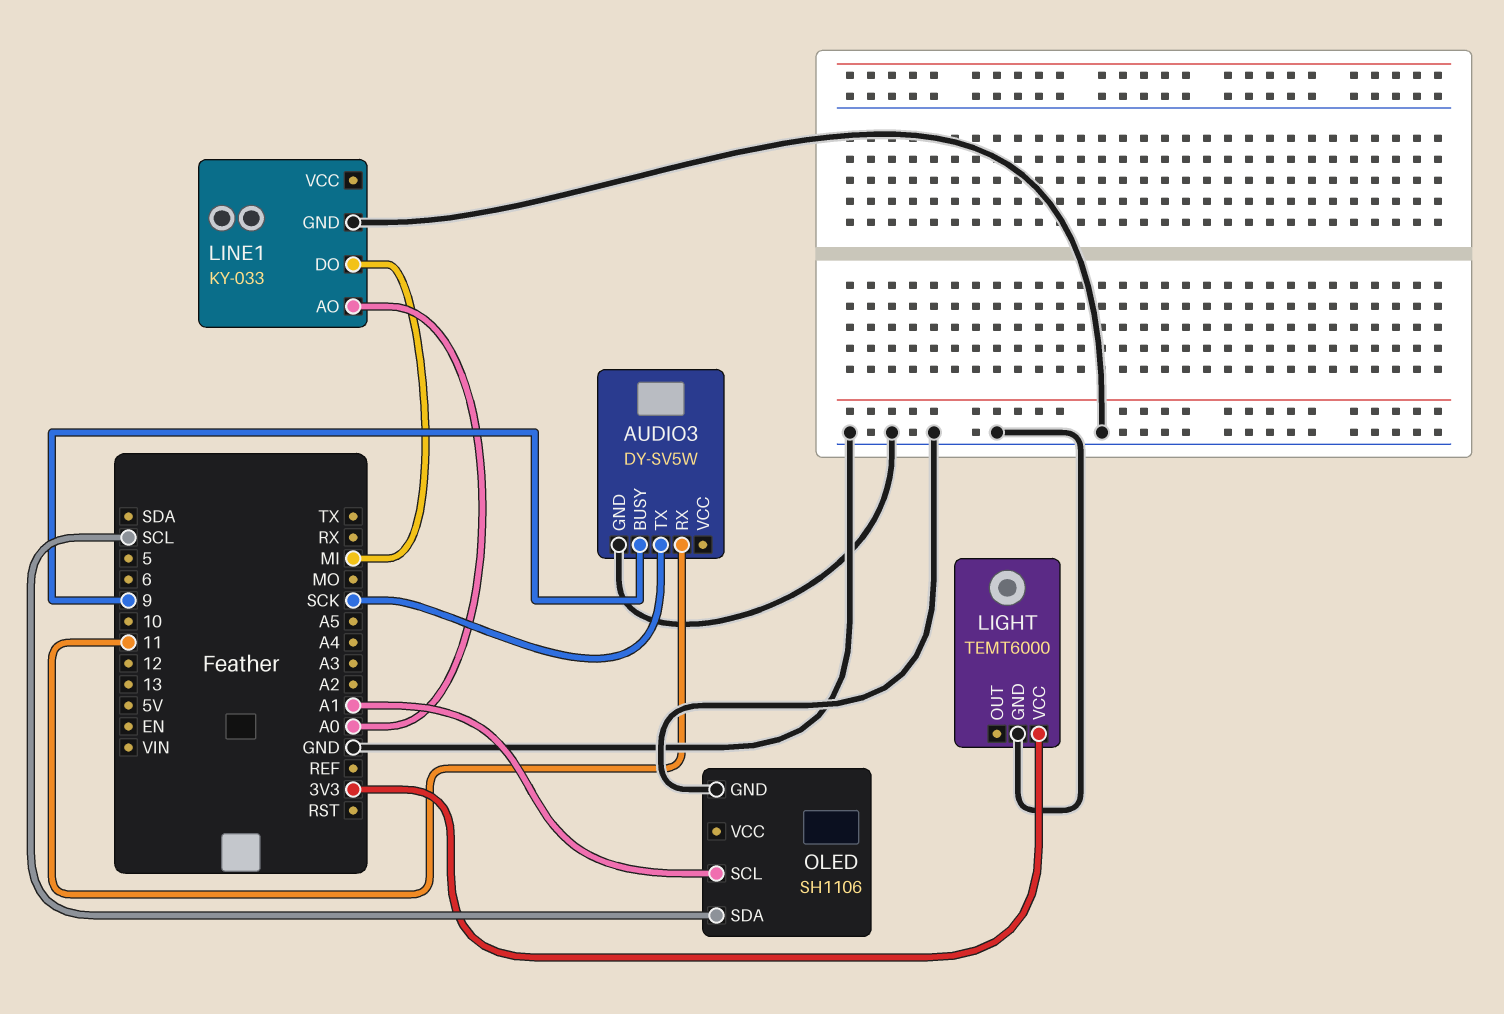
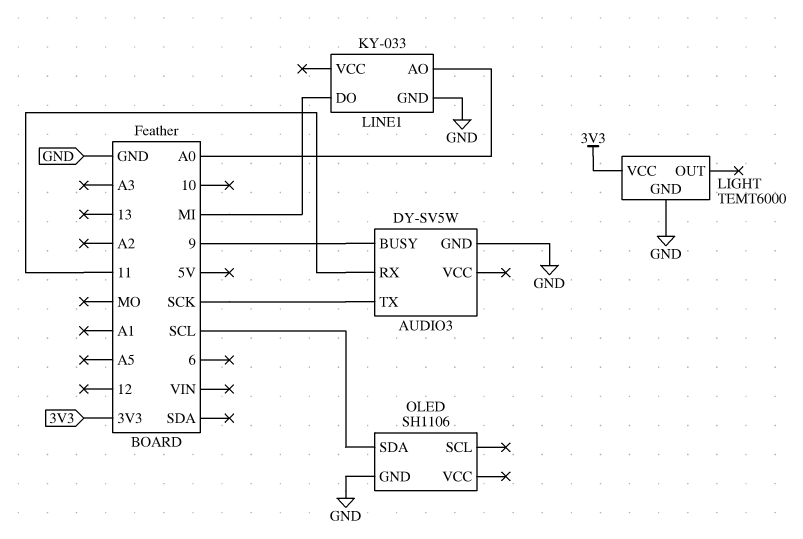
OLED pin SCL: A1 -> none

